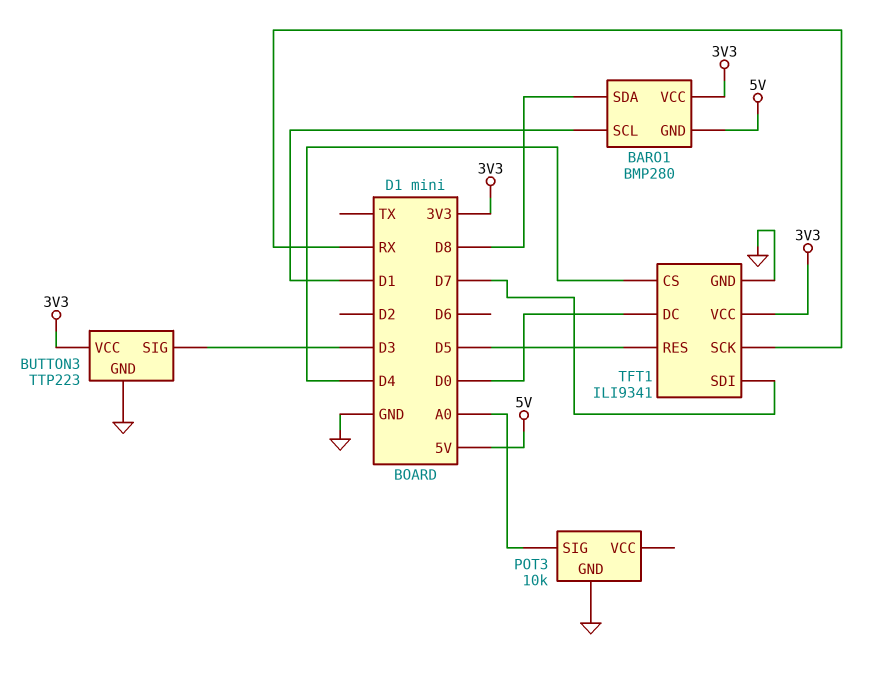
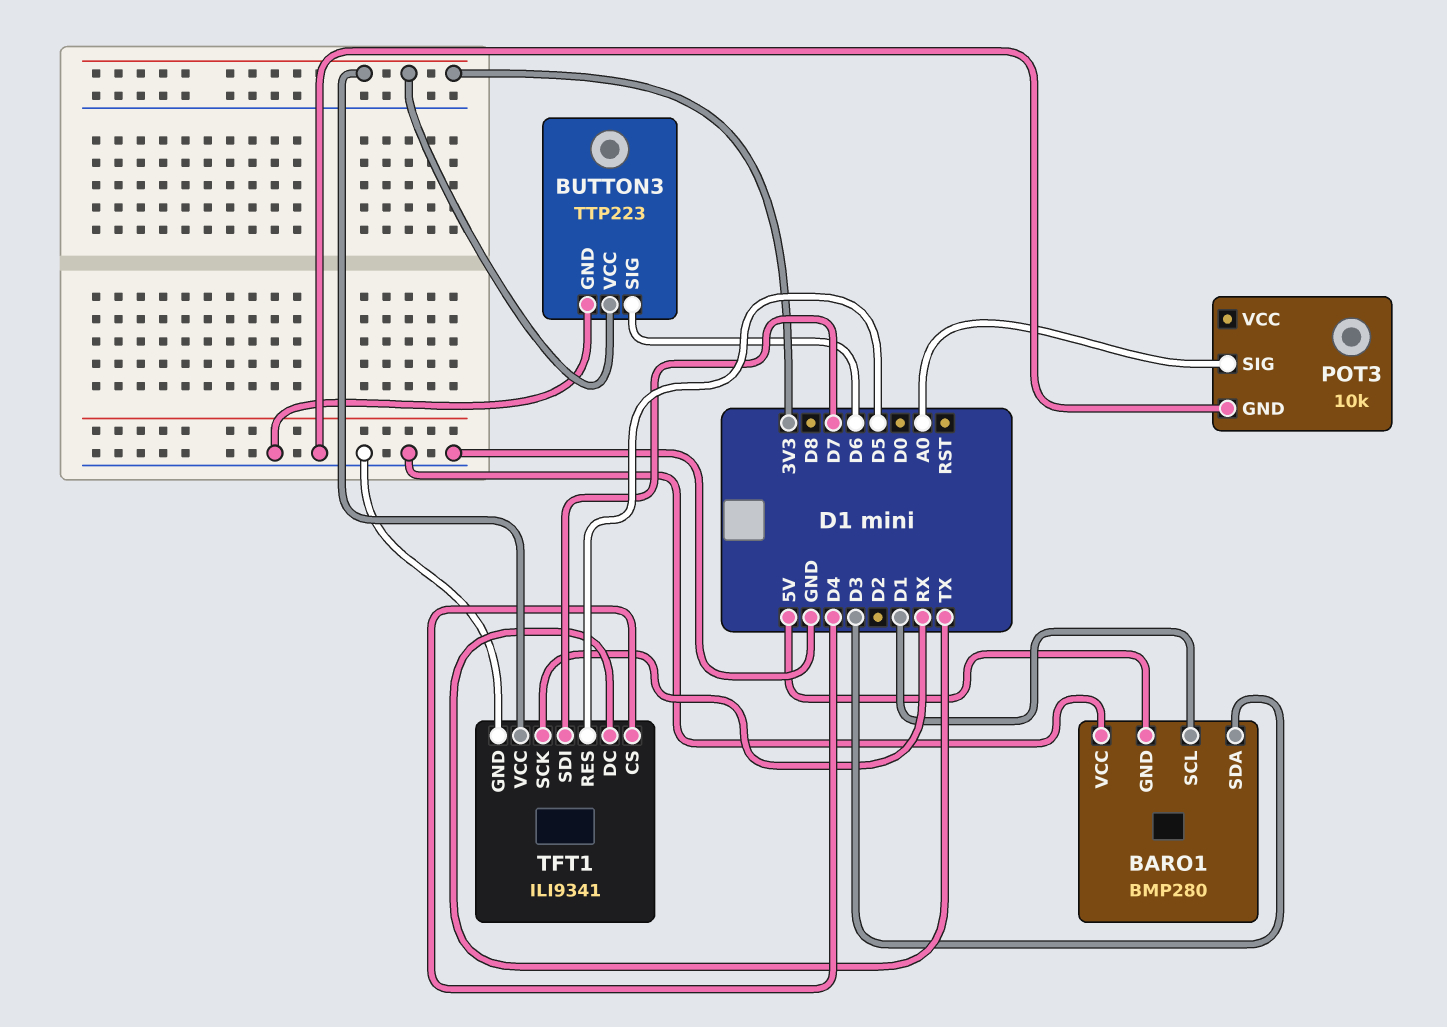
BARO1 pin SDA: D8 -> D3
BARO1 pin VCC: 3V3 -> GND
BUTTON3 pin SIG: D3 -> D6
TFT1 pin DC: D0 -> TX

